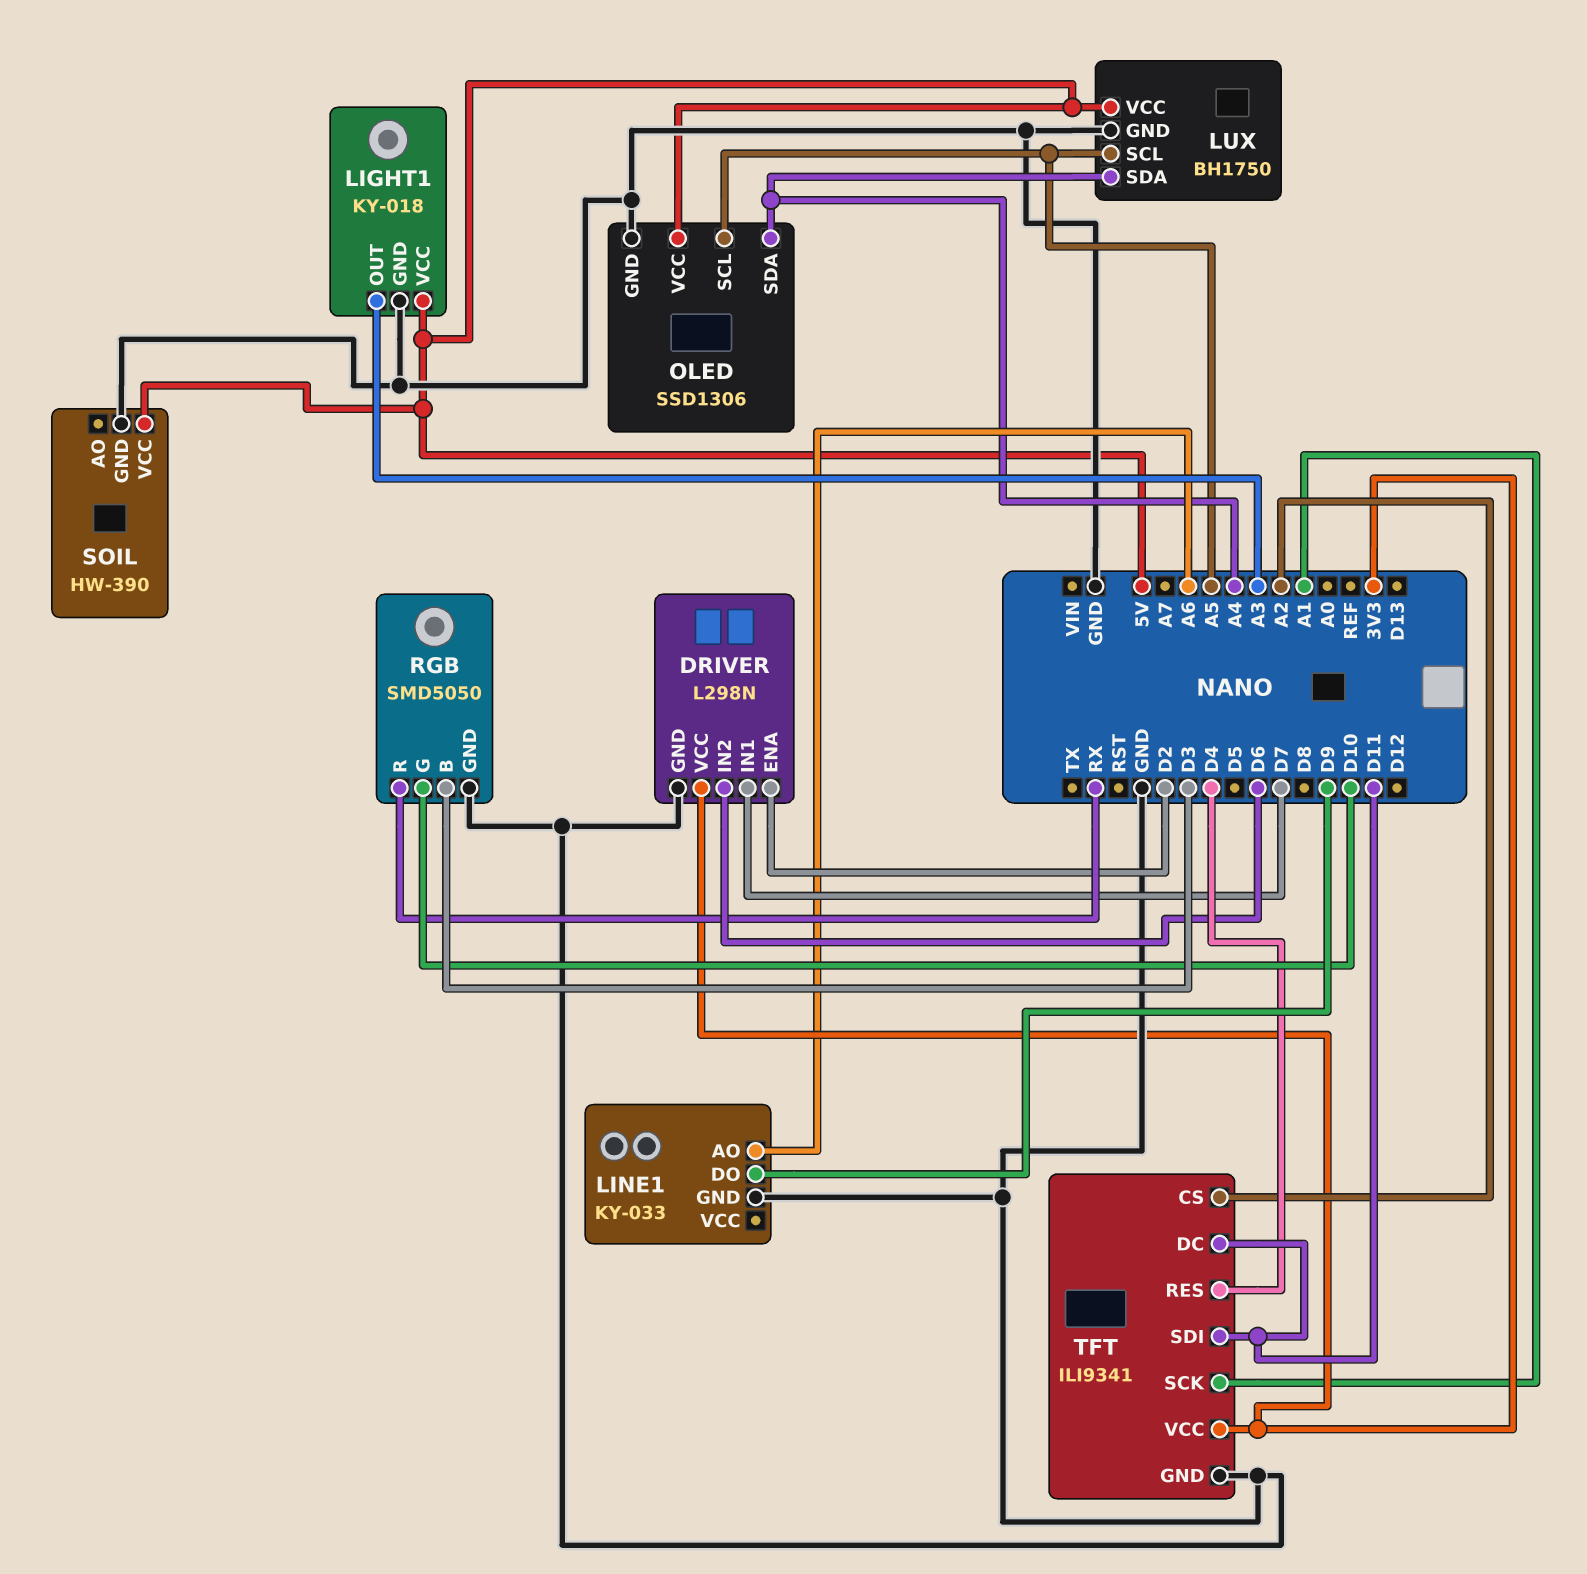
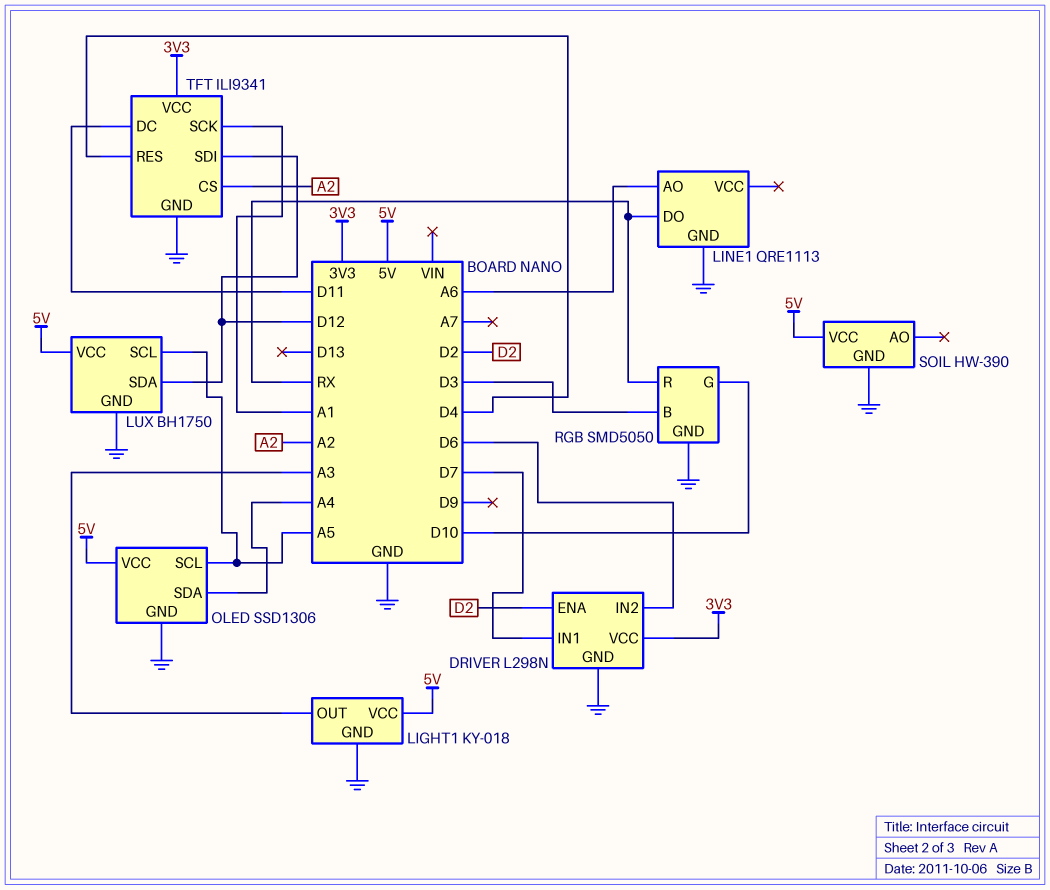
LINE1: KY-033 -> QRE1113
LINE1 pin DO: D9 -> RX
LUX pin SDA: A4 -> D12
TFT pin SDI: D11 -> D12

